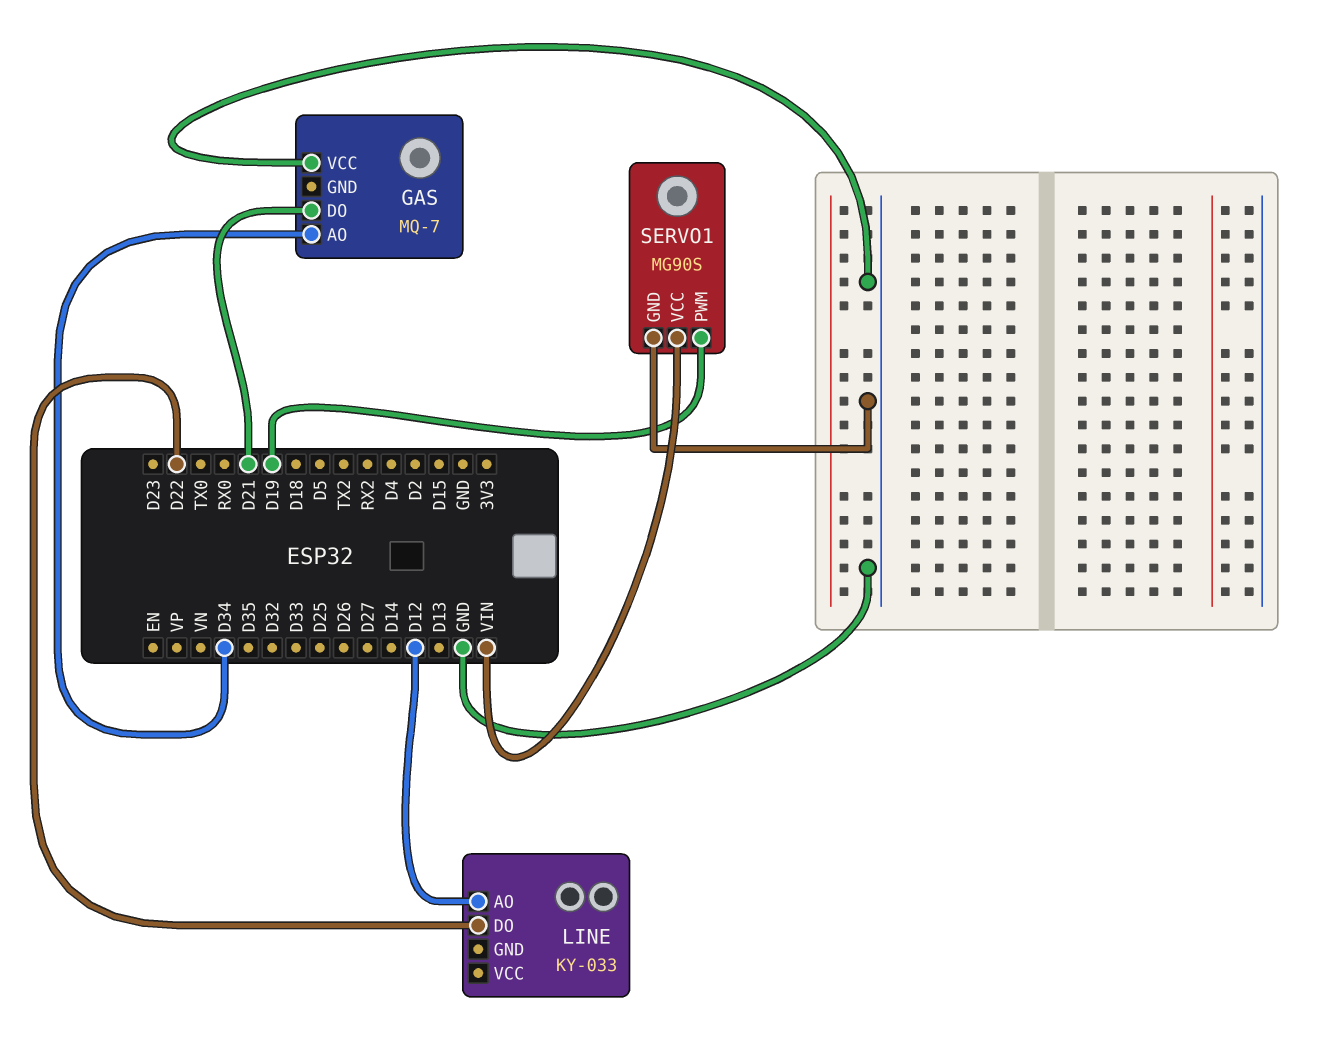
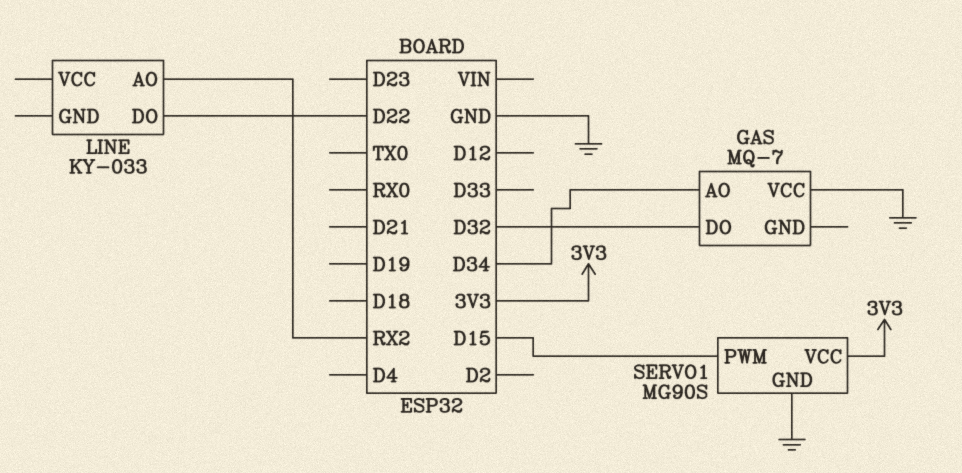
GAS pin DO: D21 -> D32
LINE pin AO: D12 -> RX2
SERVO1 pin PWM: D19 -> D15
SERVO1 pin VCC: VIN -> 3V3

